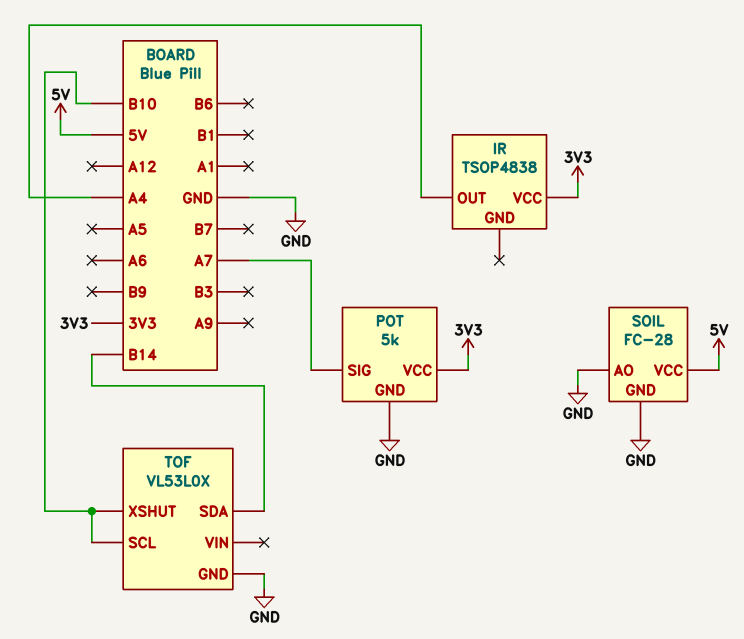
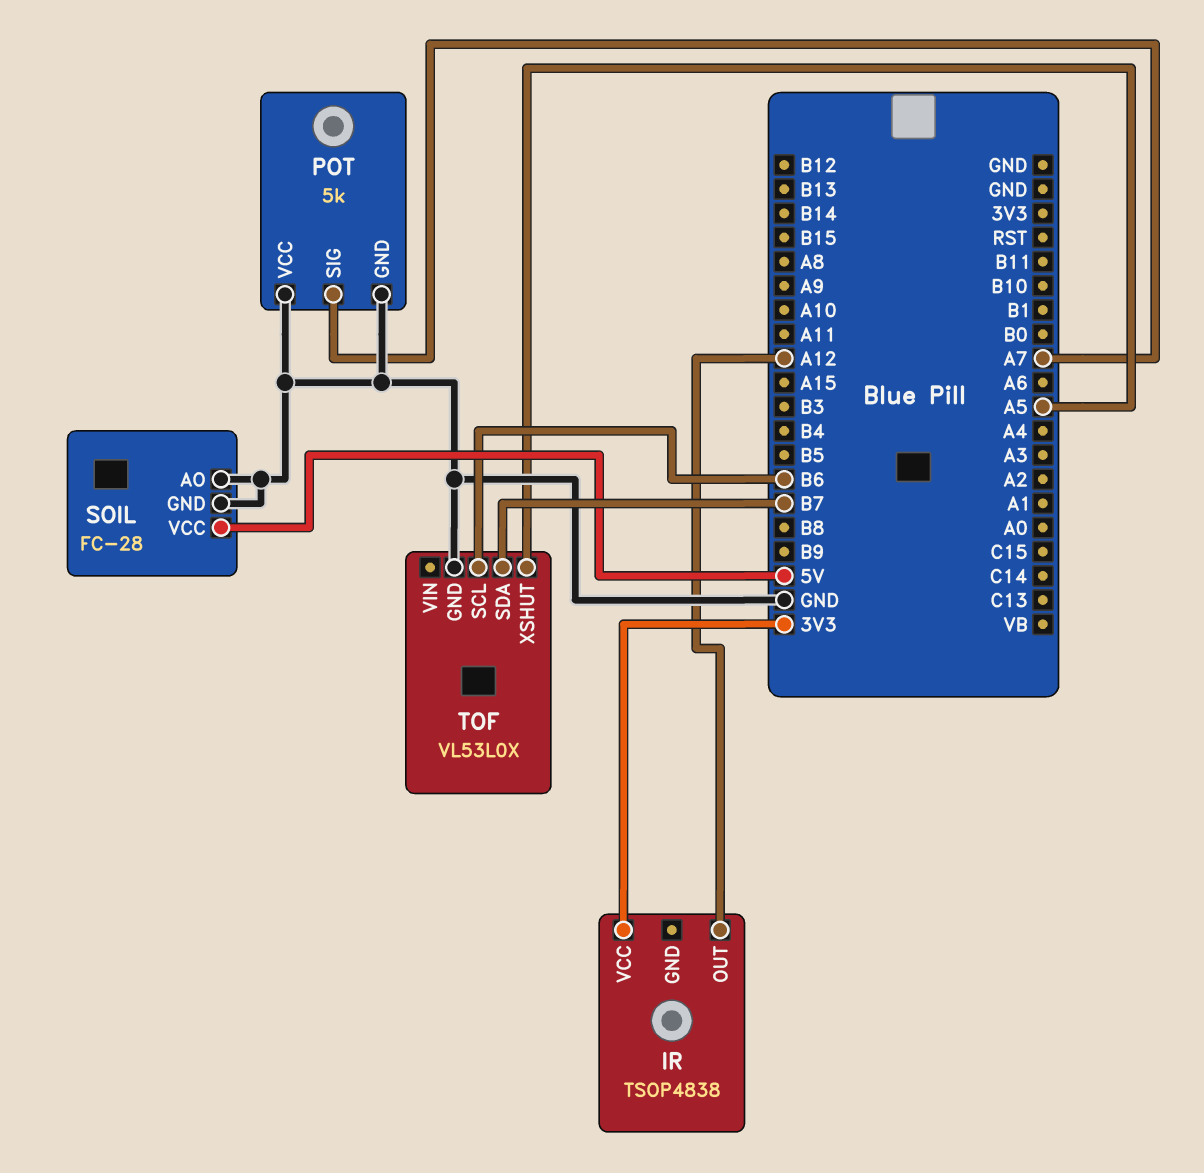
IR pin OUT: A4 -> A12
POT pin VCC: 3V3 -> GND
TOF pin SCL: B10 -> B6
TOF pin SDA: B14 -> B7
TOF pin XSHUT: B10 -> A5

